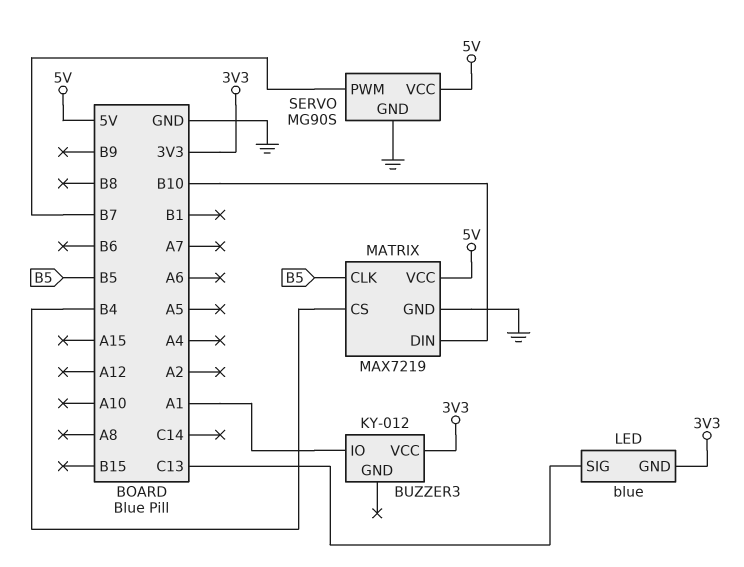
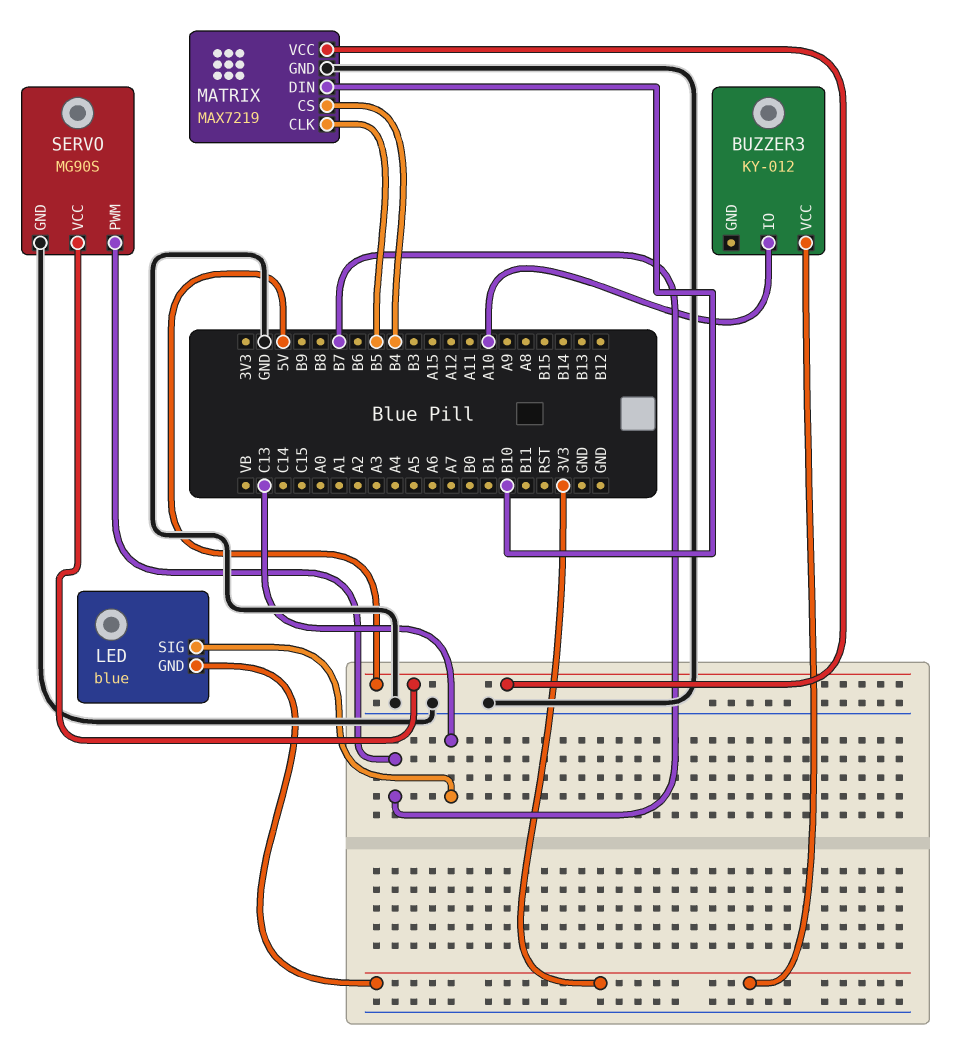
BUZZER3 pin IO: A1 -> A10

